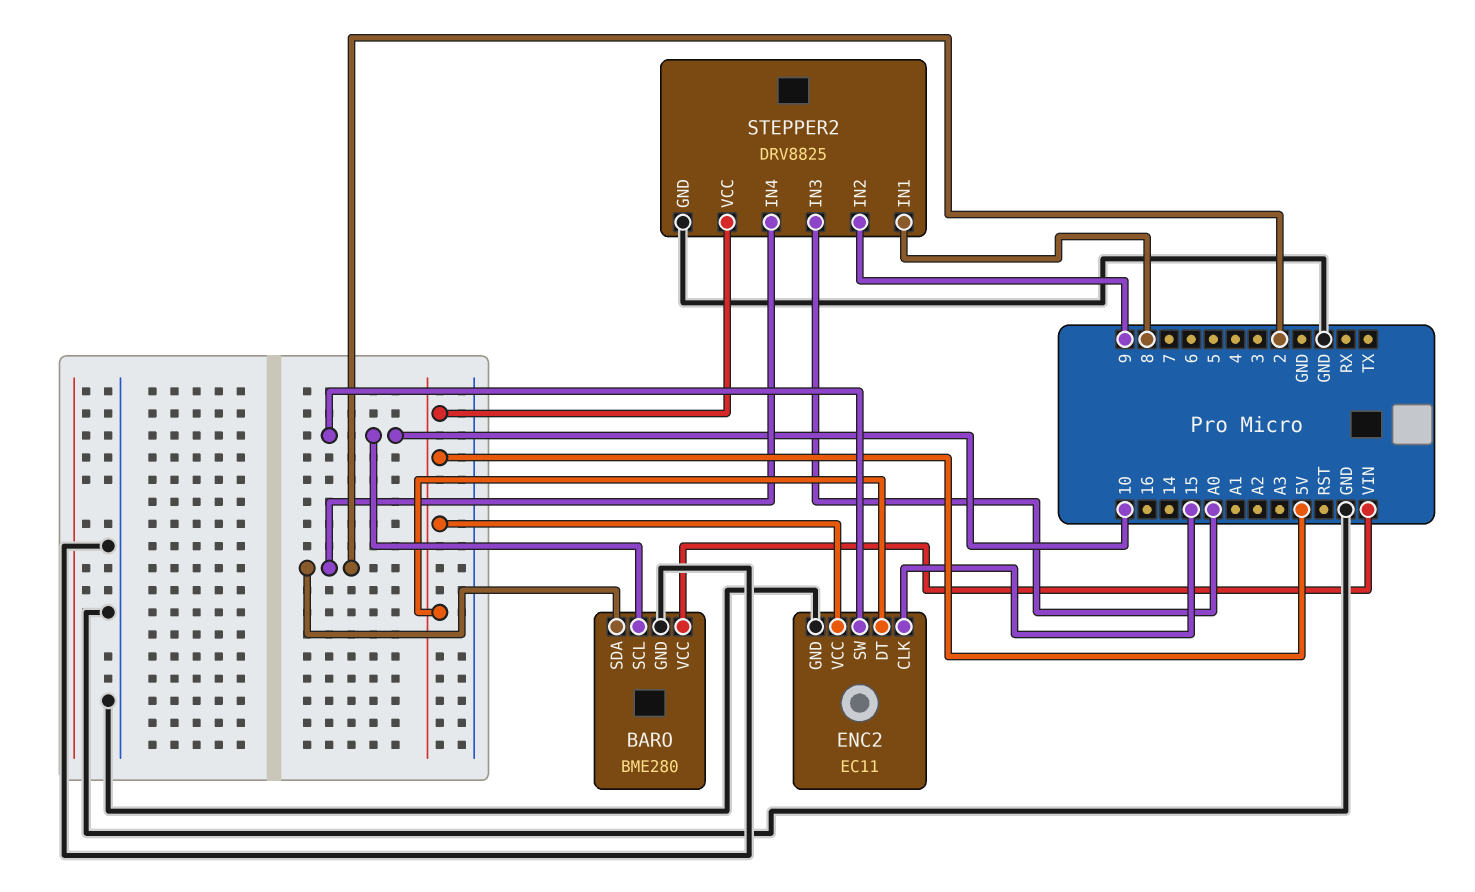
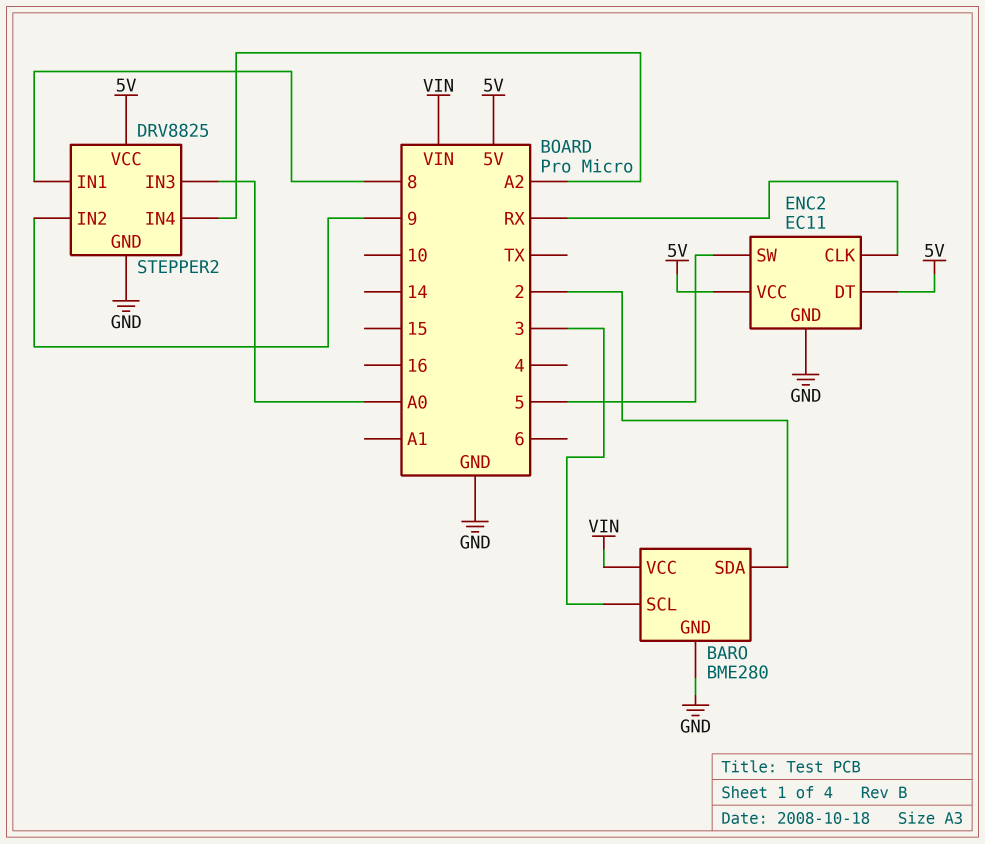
BARO pin SCL: 10 -> 3
ENC2 pin CLK: 15 -> RX
ENC2 pin SW: 10 -> 5
STEPPER2 pin IN4: 2 -> A2

